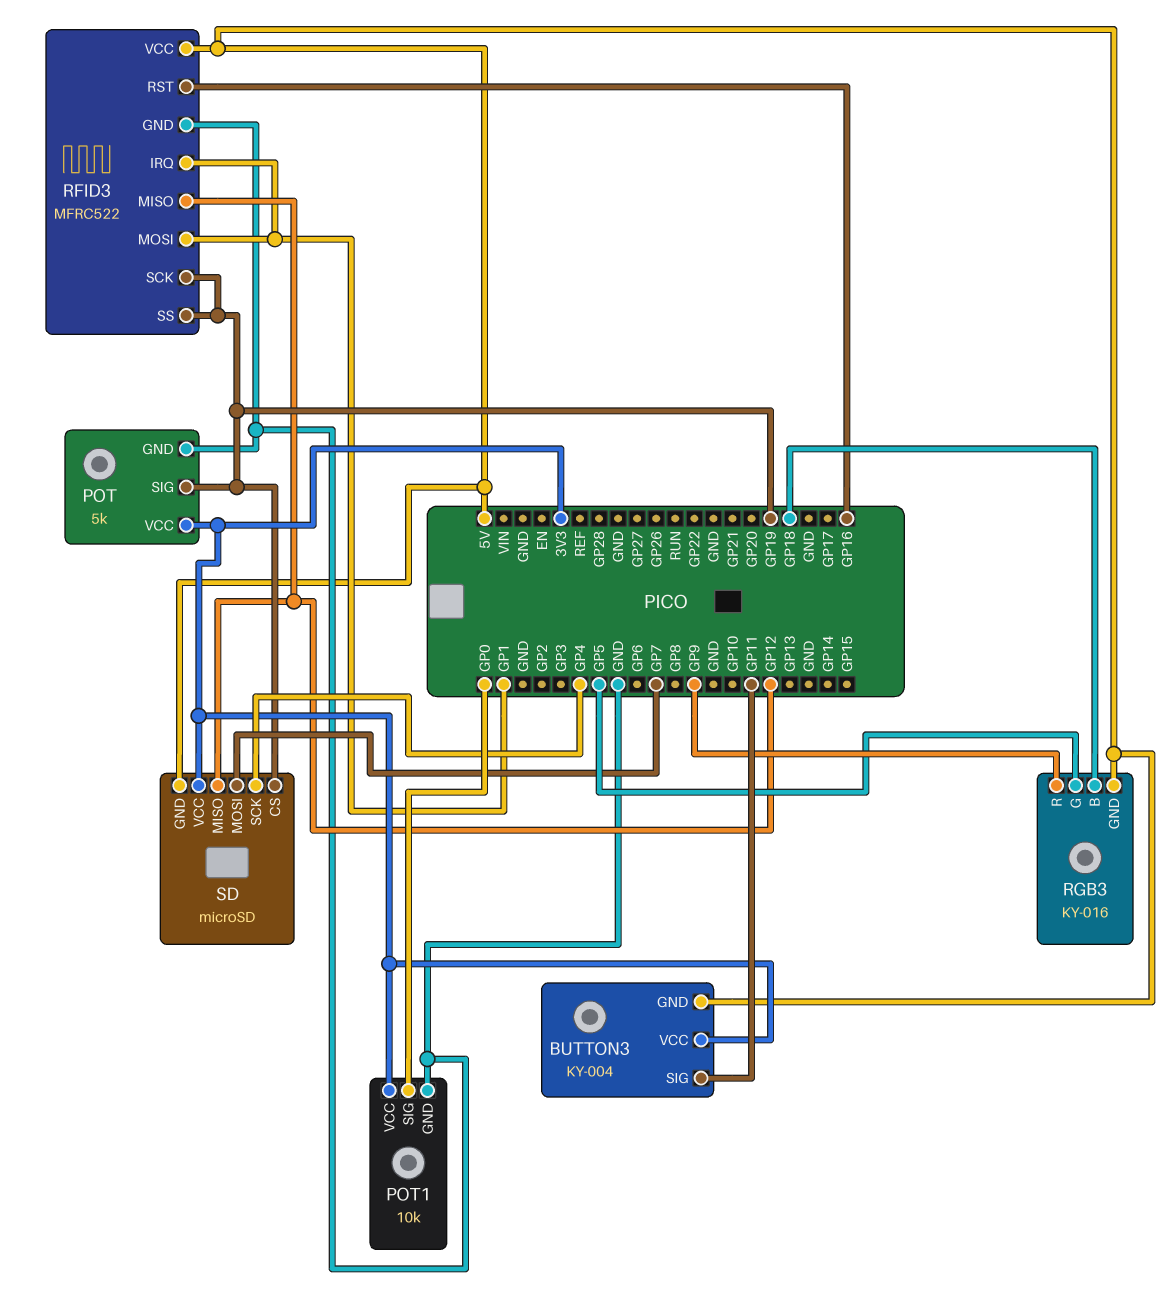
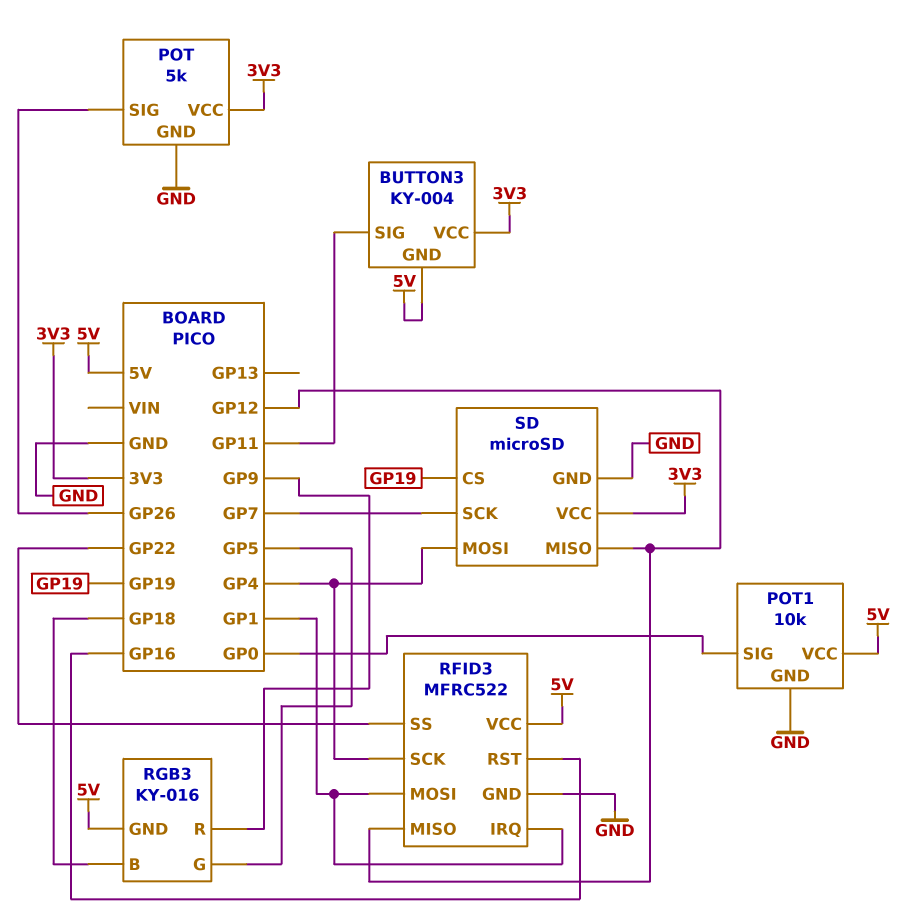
POT pin SIG: GP19 -> GP26
POT1 pin VCC: 3V3 -> 5V
RFID3 pin SCK: GP19 -> GP4
RFID3 pin SS: GP19 -> GP22
SD pin GND: 5V -> GND
SD pin MOSI: GP7 -> GP4
SD pin SCK: GP4 -> GP7

